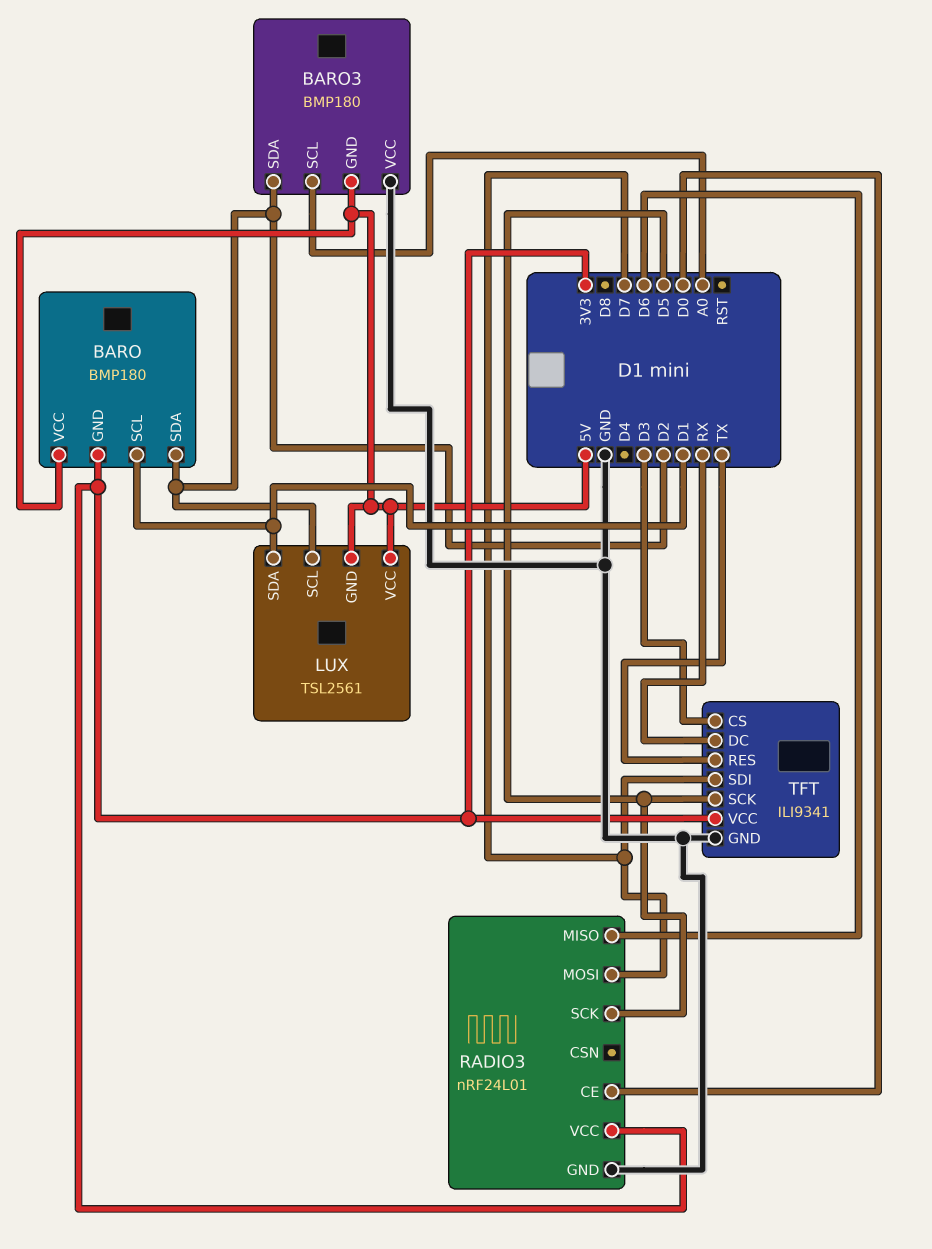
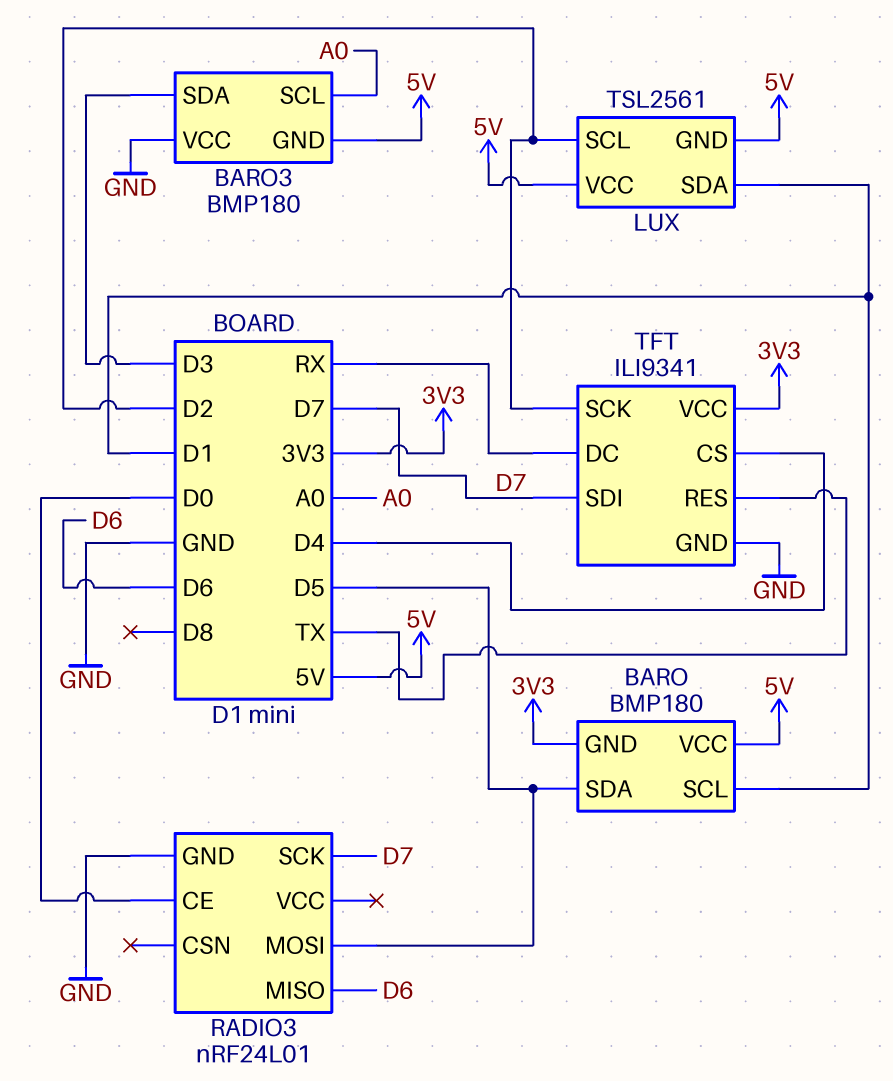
BARO pin SDA: D2 -> D5
BARO3 pin SDA: D2 -> D3
RADIO3 pin MOSI: D7 -> D5
RADIO3 pin SCK: D5 -> D7
RADIO3 pin VCC: 3V3 -> none
TFT pin CS: D3 -> D4
TFT pin SCK: D5 -> D2

